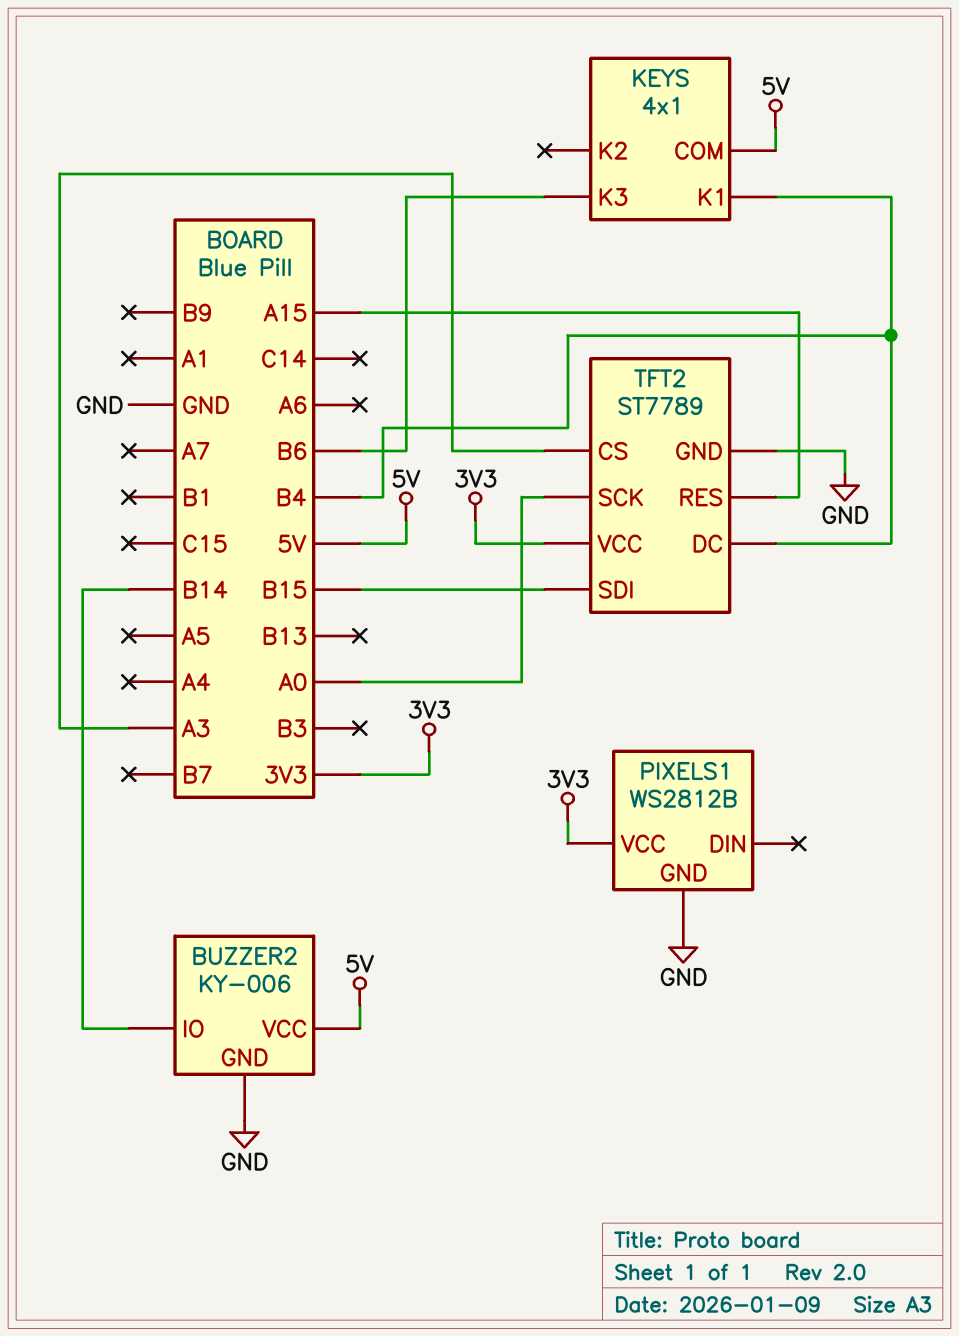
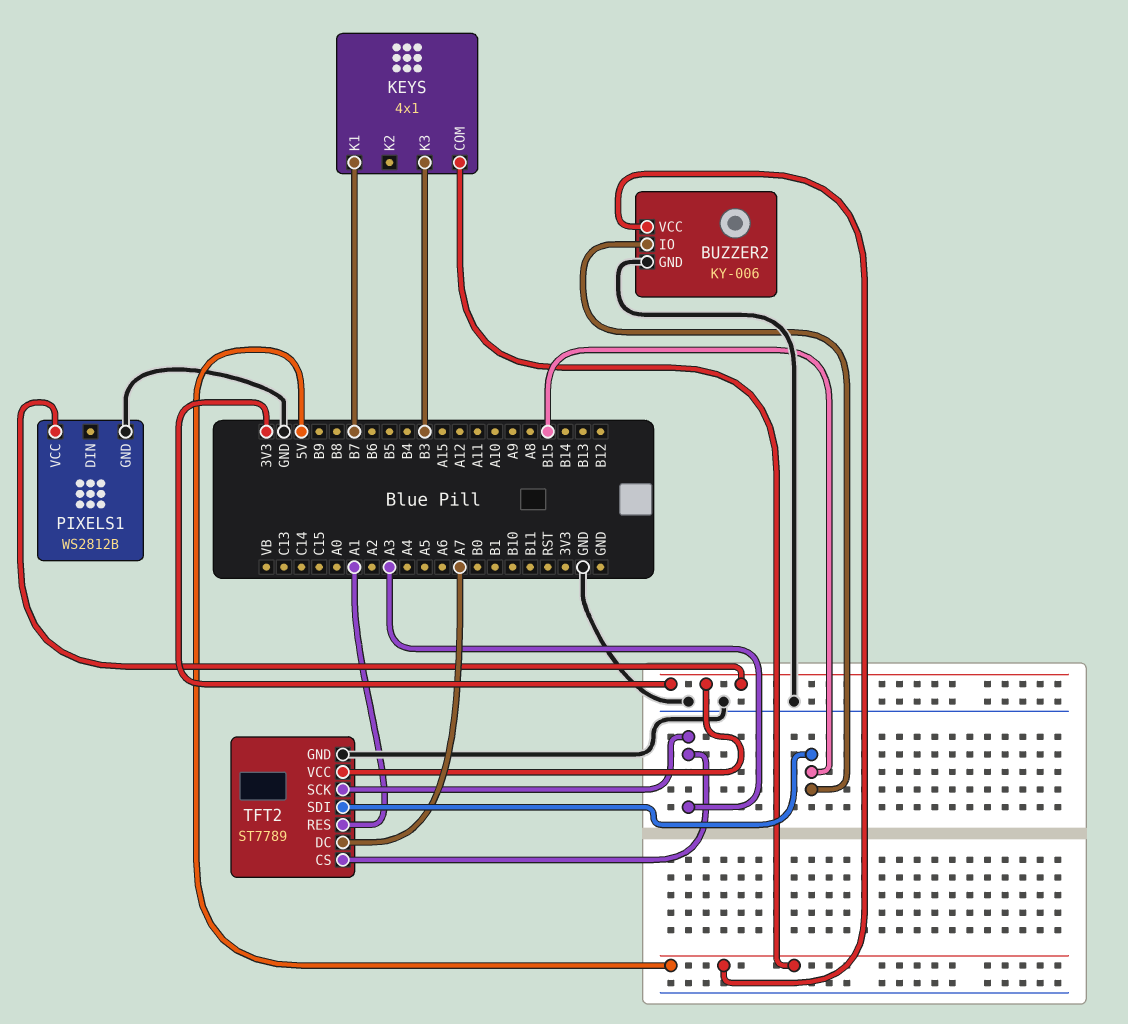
BUZZER2 pin IO: B14 -> B15
KEYS pin K1: B4 -> B7
KEYS pin K3: B6 -> B3
TFT2 pin DC: B4 -> A7
TFT2 pin RES: A15 -> A1
TFT2 pin SCK: A0 -> A3

